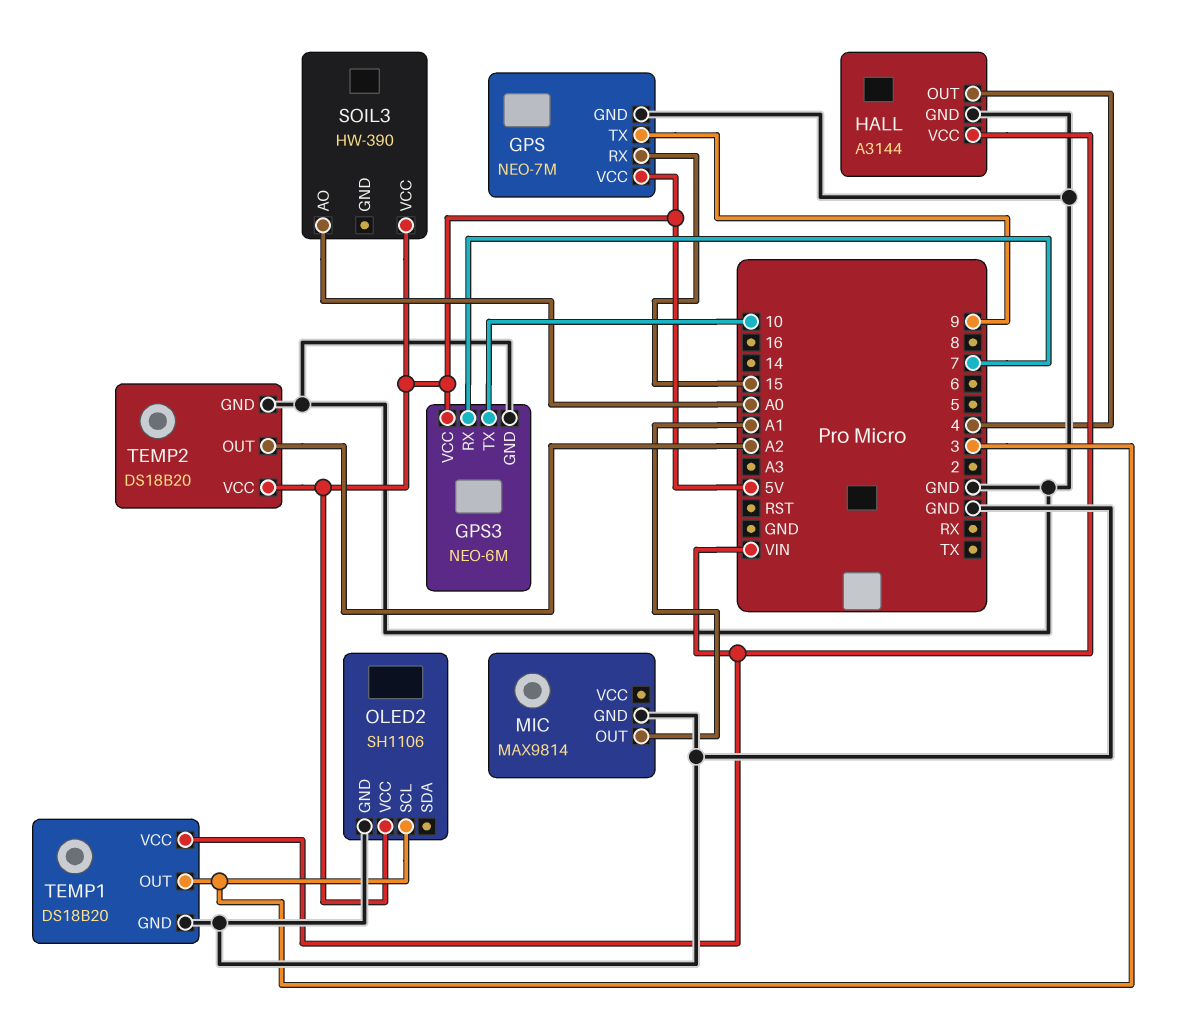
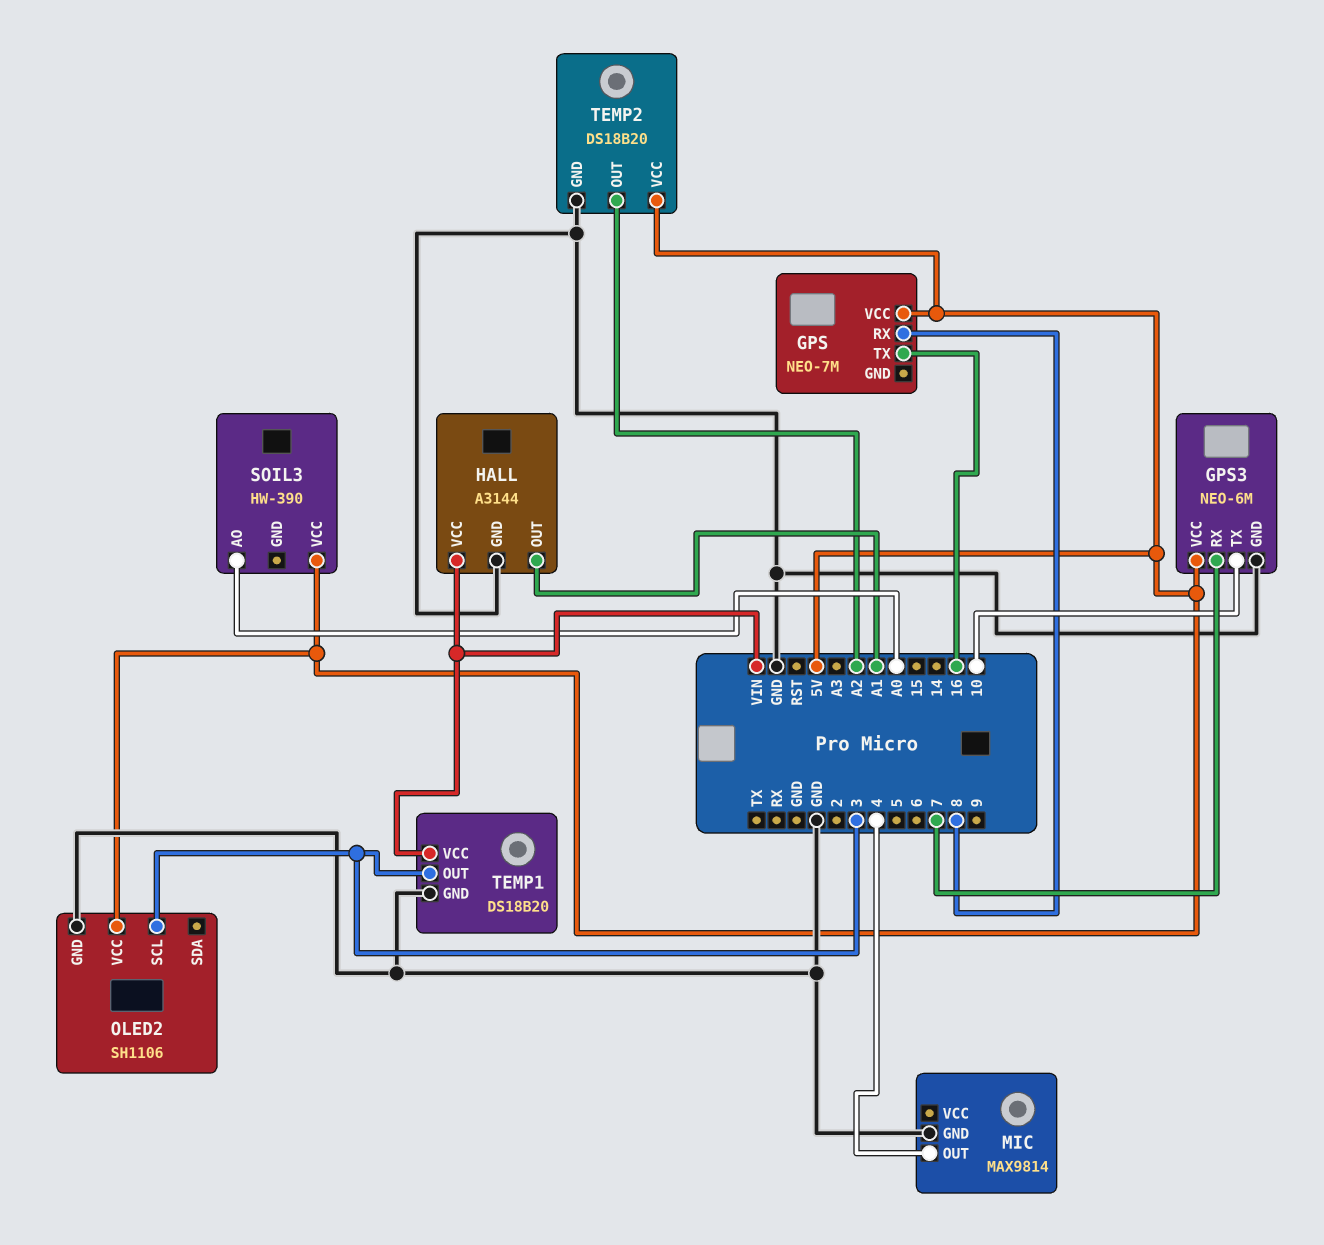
GPS pin GND: GND -> none
GPS pin RX: 15 -> 8
GPS pin TX: 9 -> 16
HALL pin OUT: 4 -> A1
MIC pin OUT: A1 -> 4

